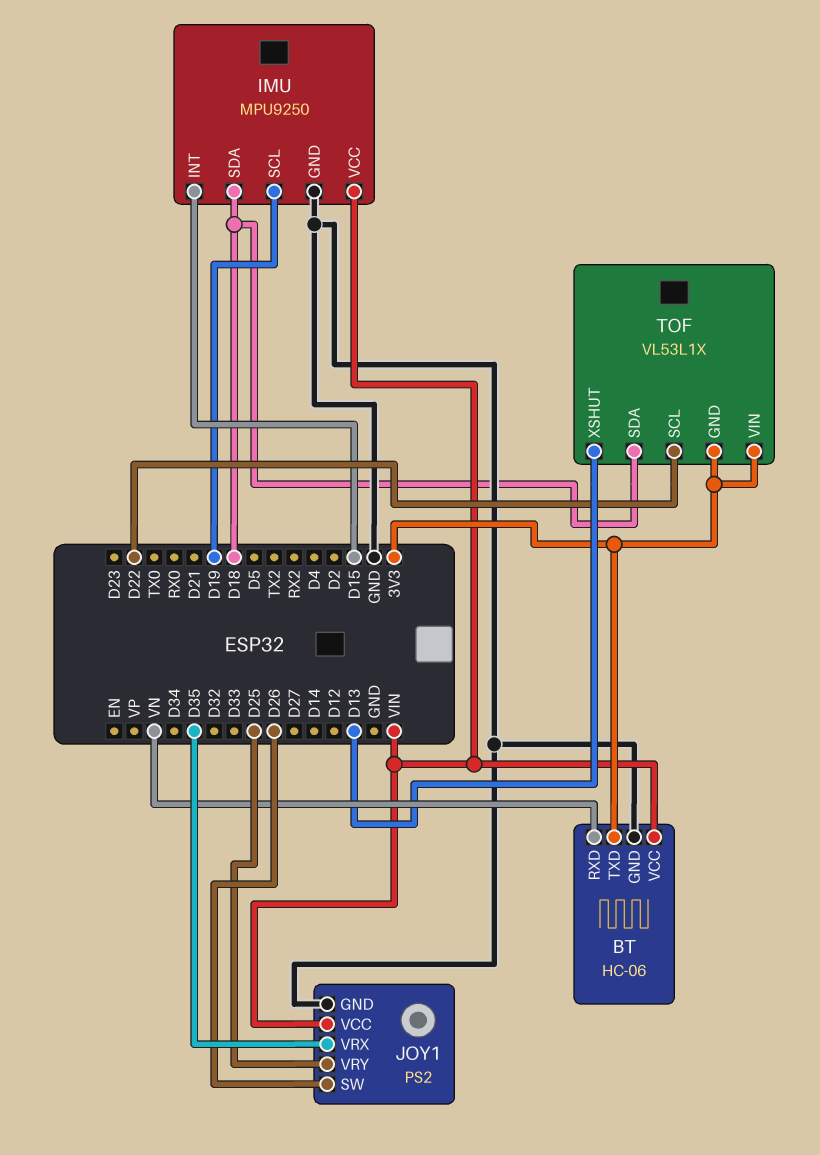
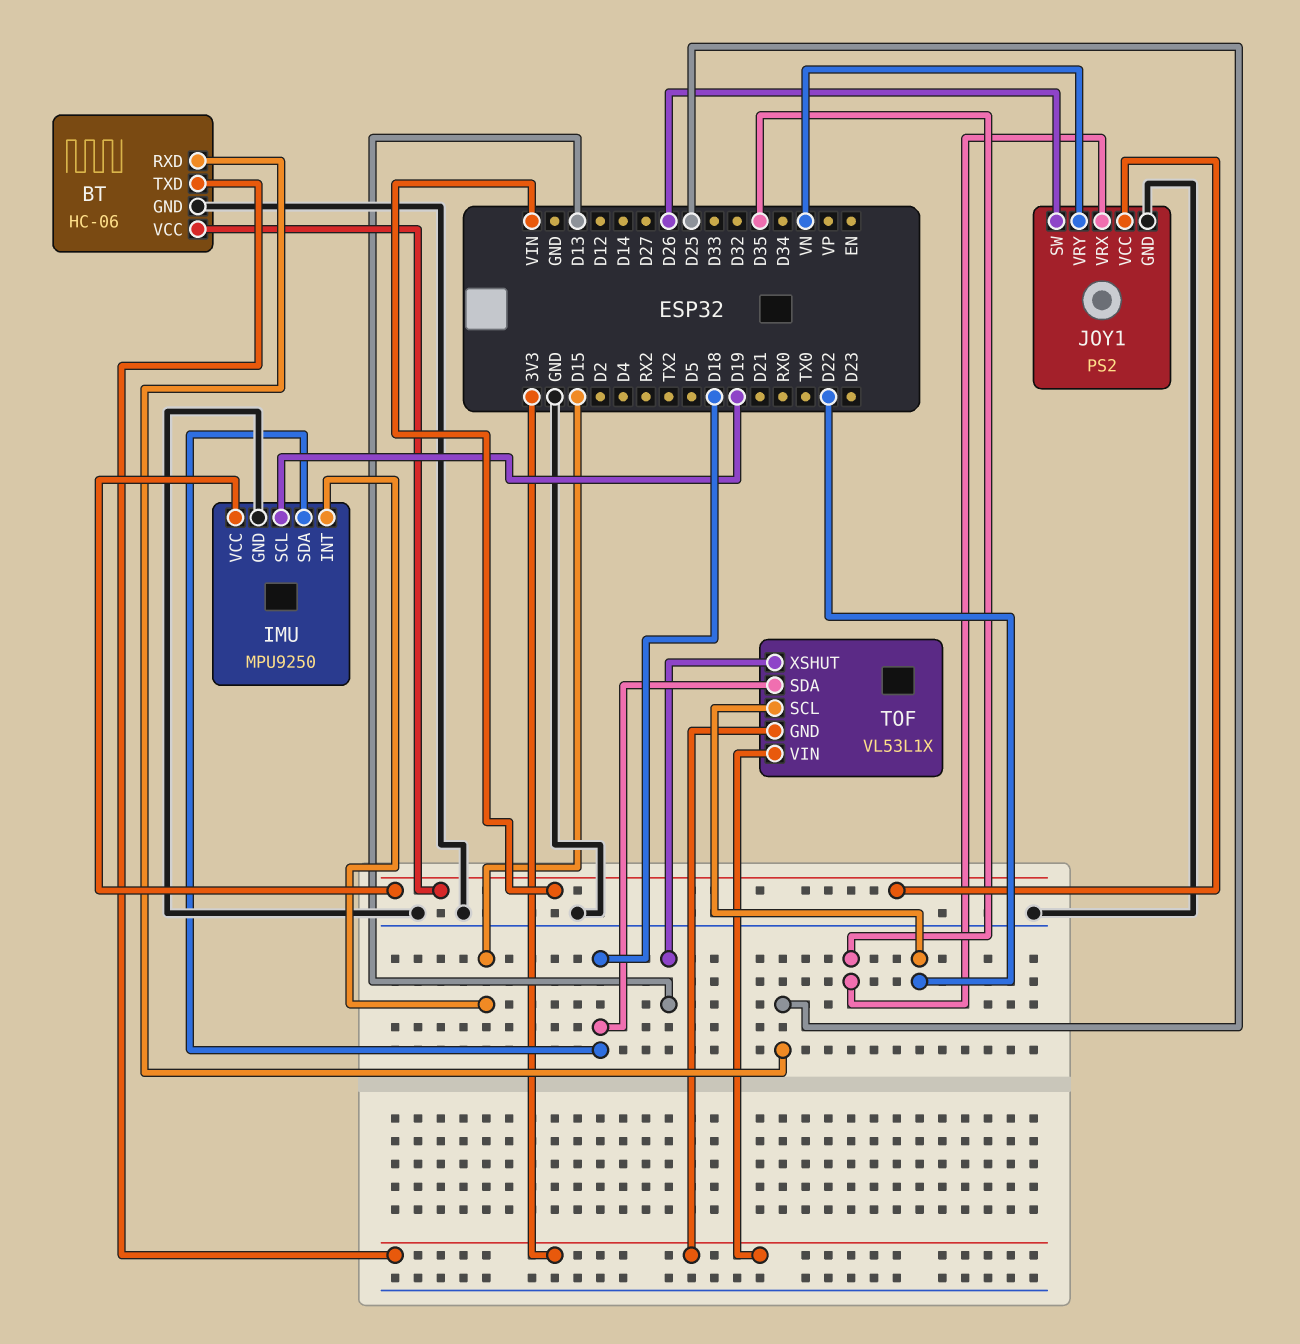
BT pin RXD: VN -> D25
JOY1 pin VRY: D25 -> VN

